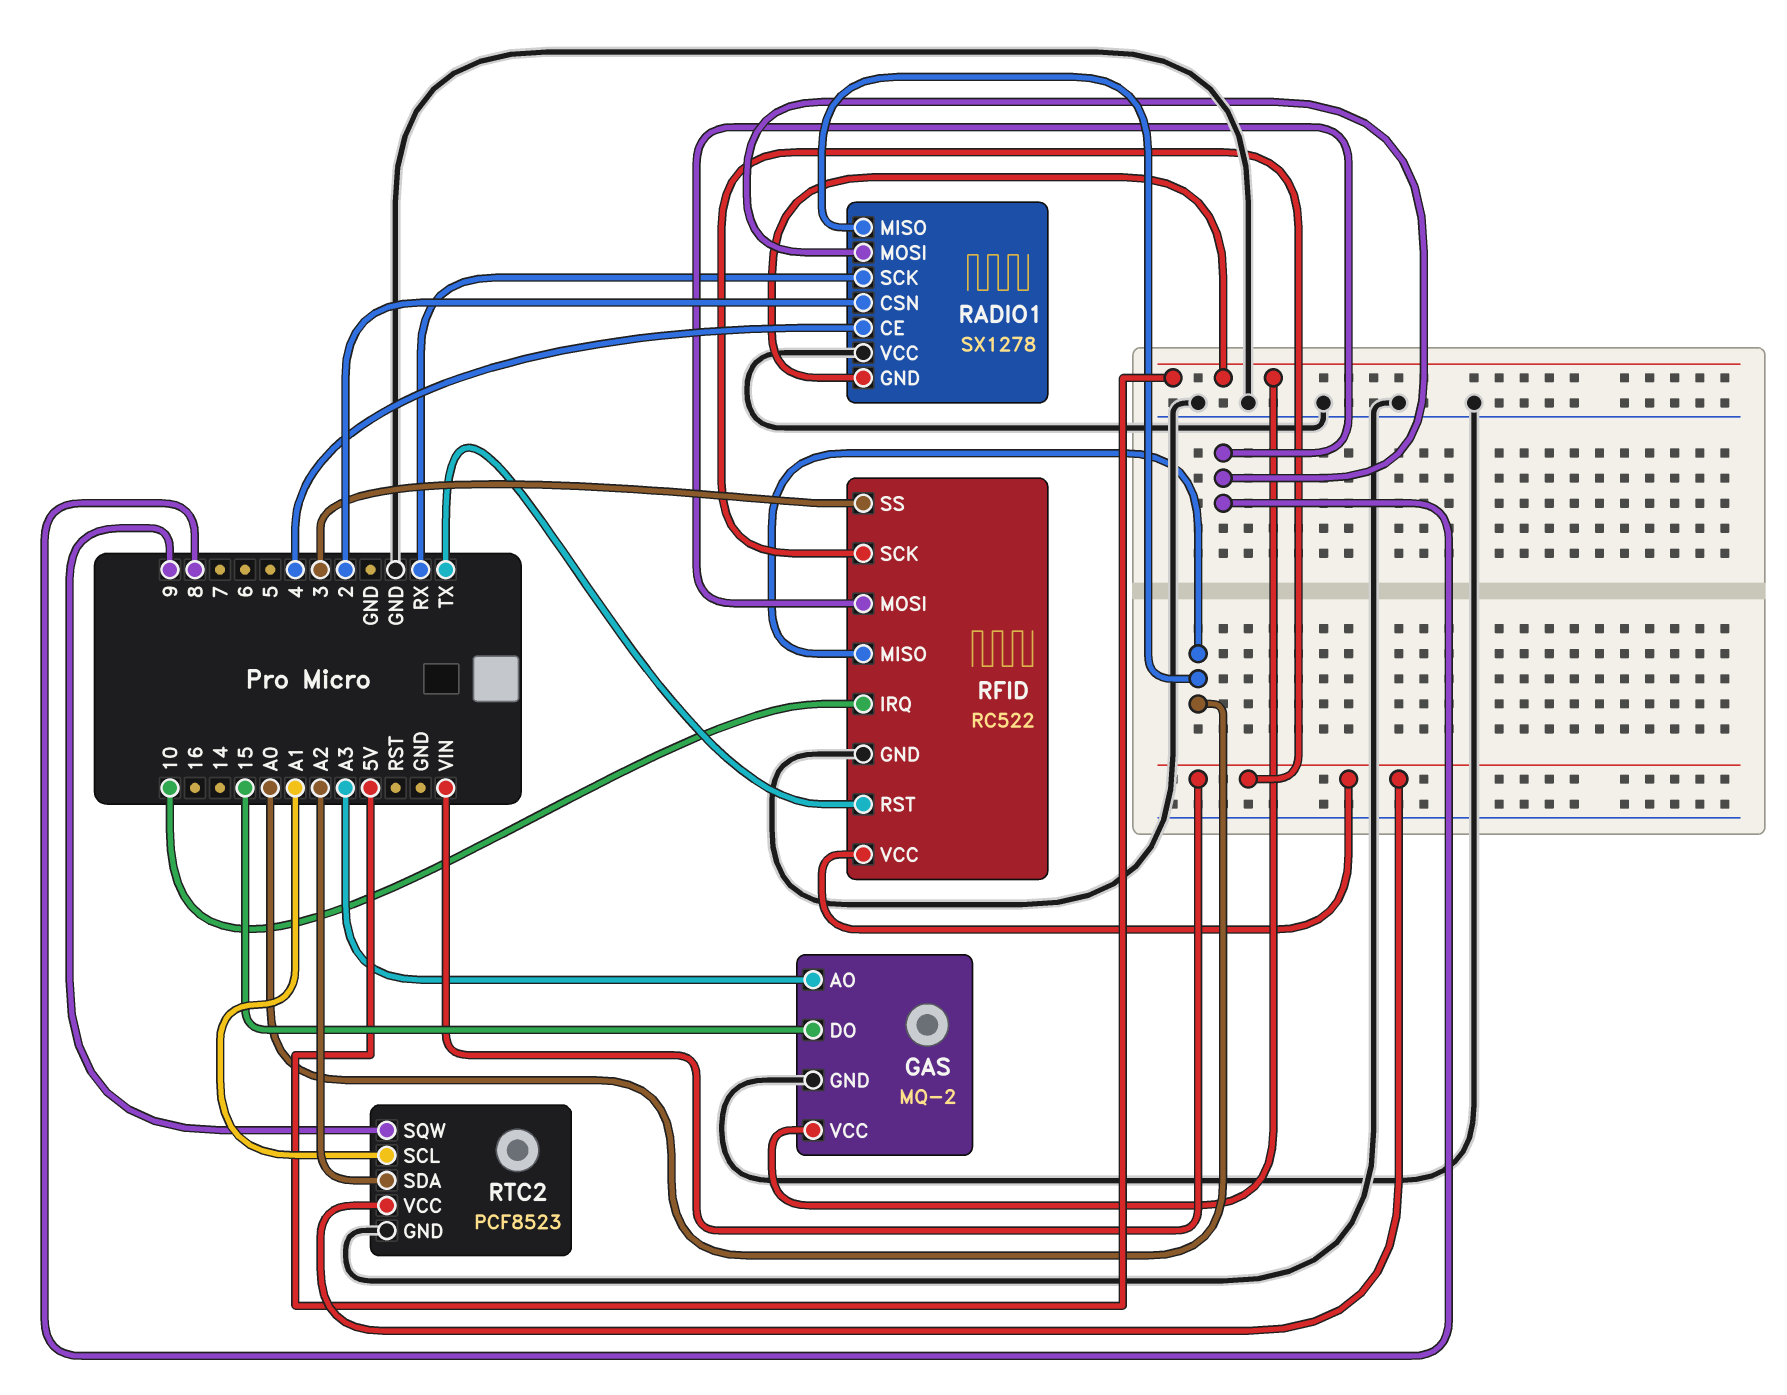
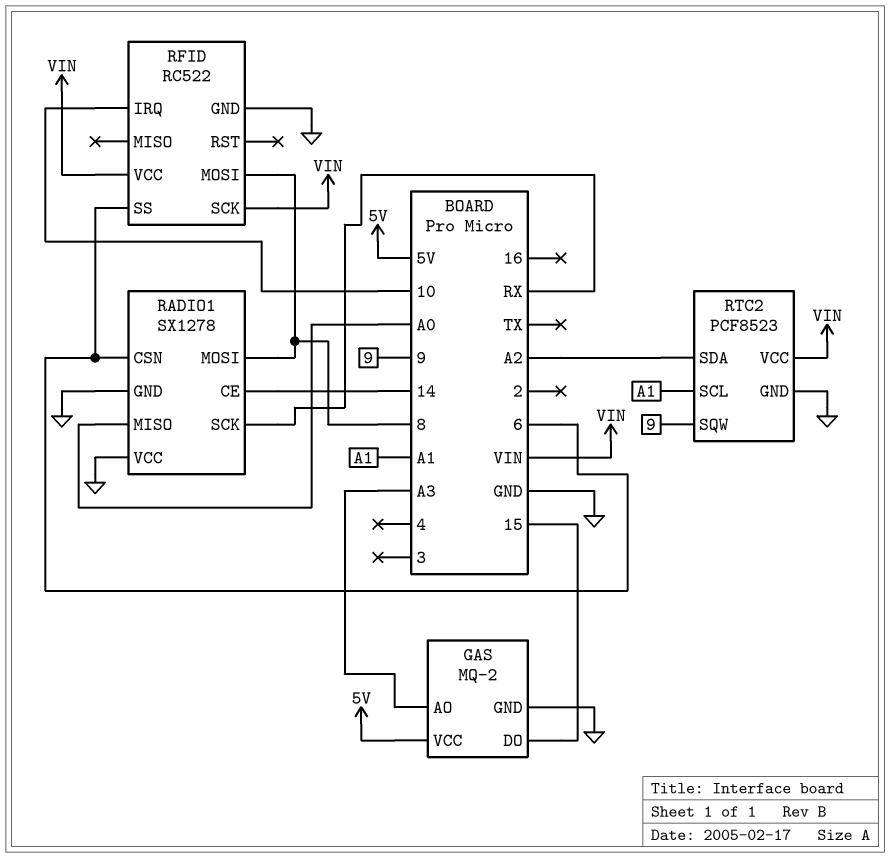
RADIO1 pin CE: 4 -> 14
RADIO1 pin CSN: 2 -> 6
RADIO1 pin GND: 5V -> GND
RFID pin MISO: A0 -> none
RFID pin RST: TX -> none
RFID pin SS: 3 -> 6

